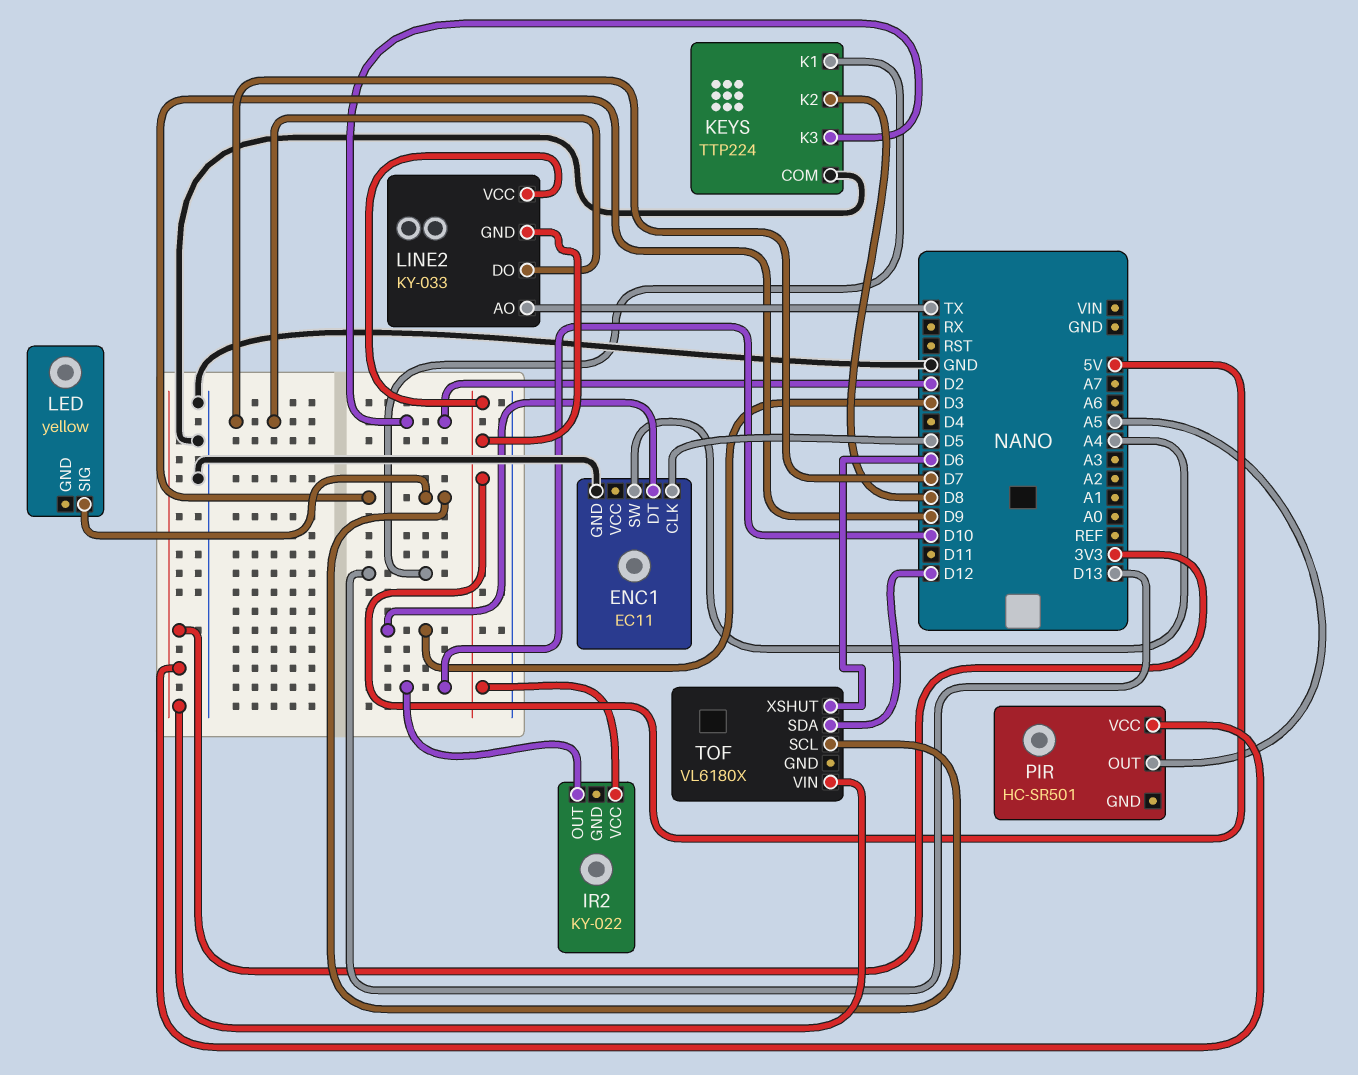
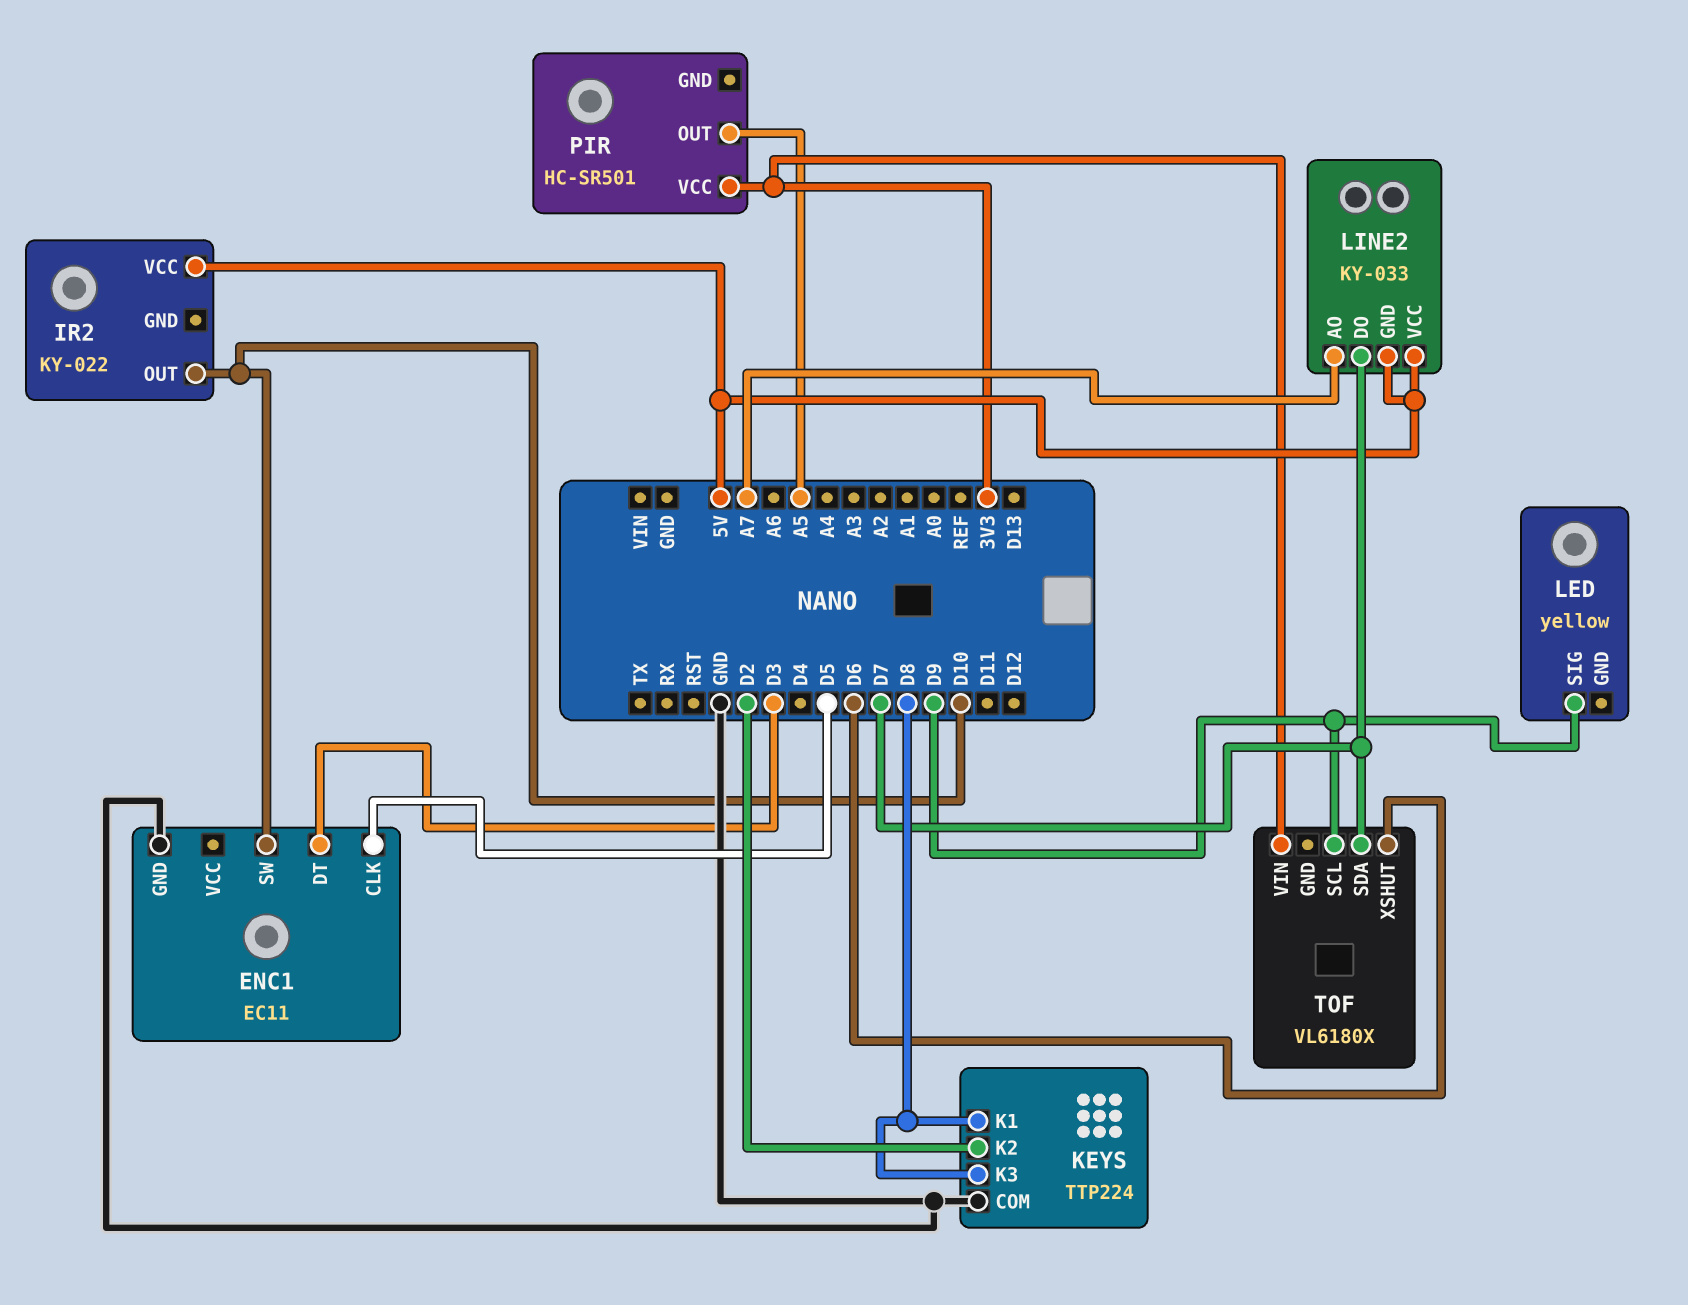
ENC1 pin SW: A4 -> D10
KEYS pin K1: D13 -> D8
KEYS pin K2: D8 -> D2
KEYS pin K3: D2 -> D8
LINE2 pin AO: TX -> A7
TOF pin SDA: D12 -> D7

